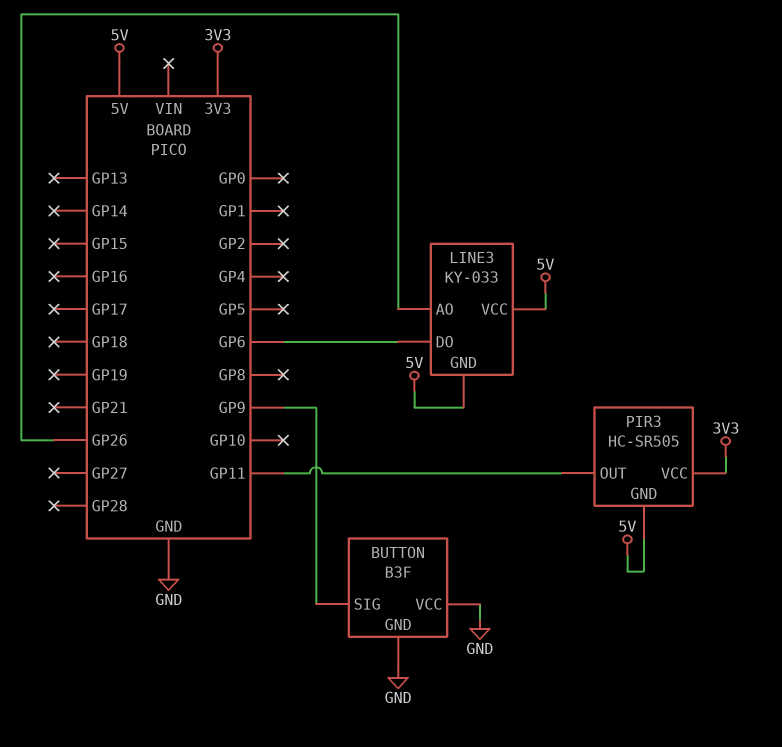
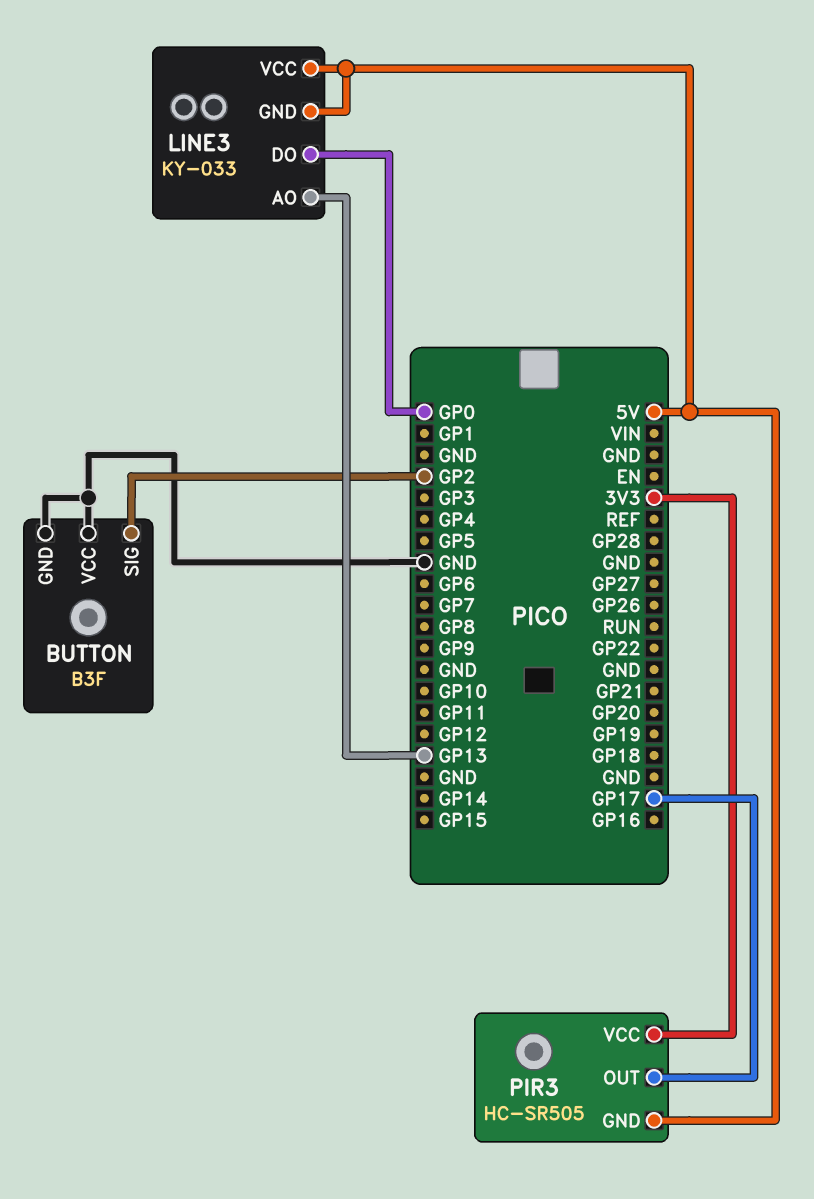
BUTTON pin SIG: GP9 -> GP2
LINE3 pin AO: GP26 -> GP13
LINE3 pin DO: GP6 -> GP0
PIR3 pin OUT: GP11 -> GP17

